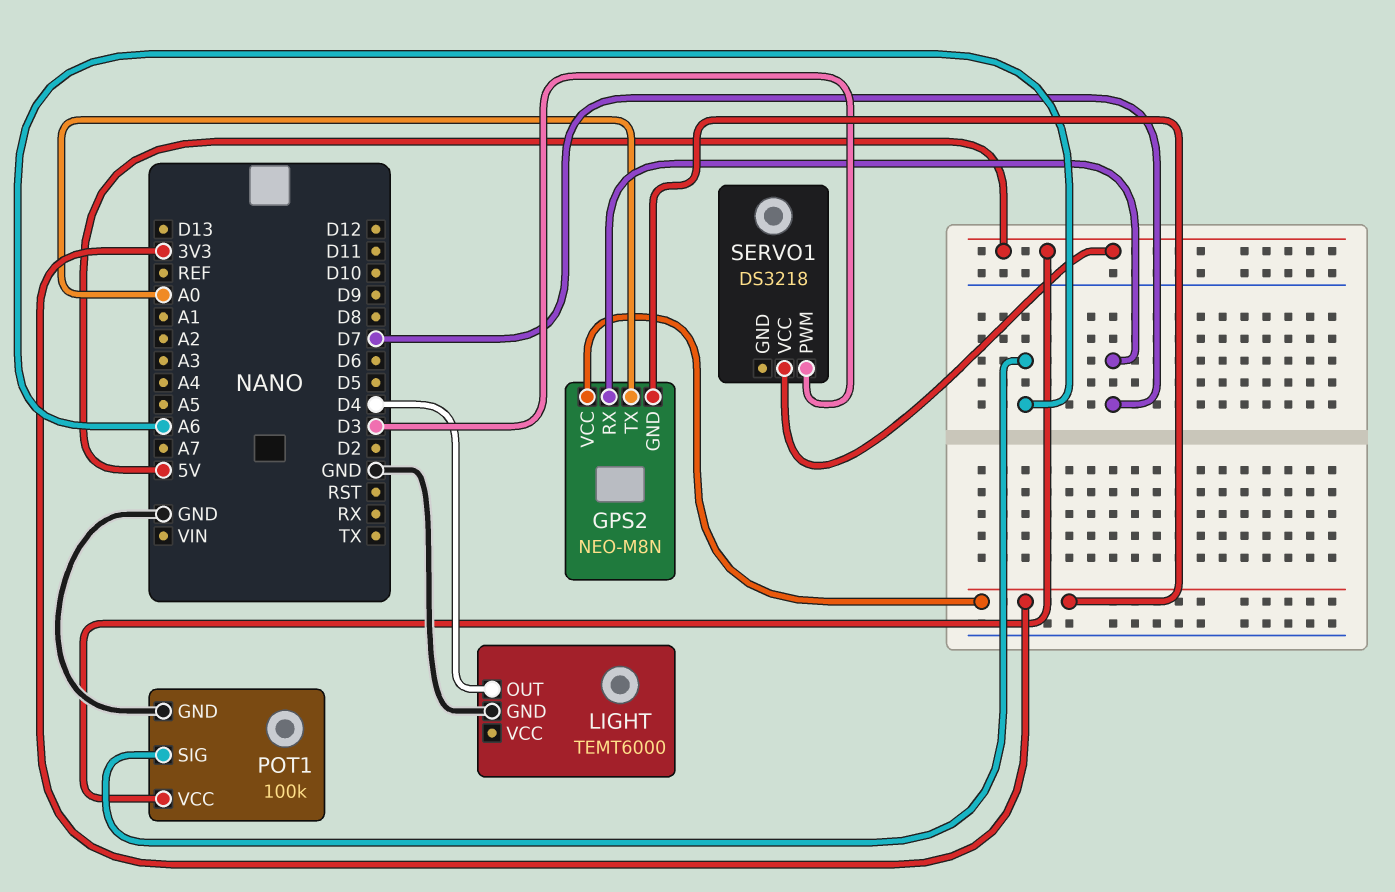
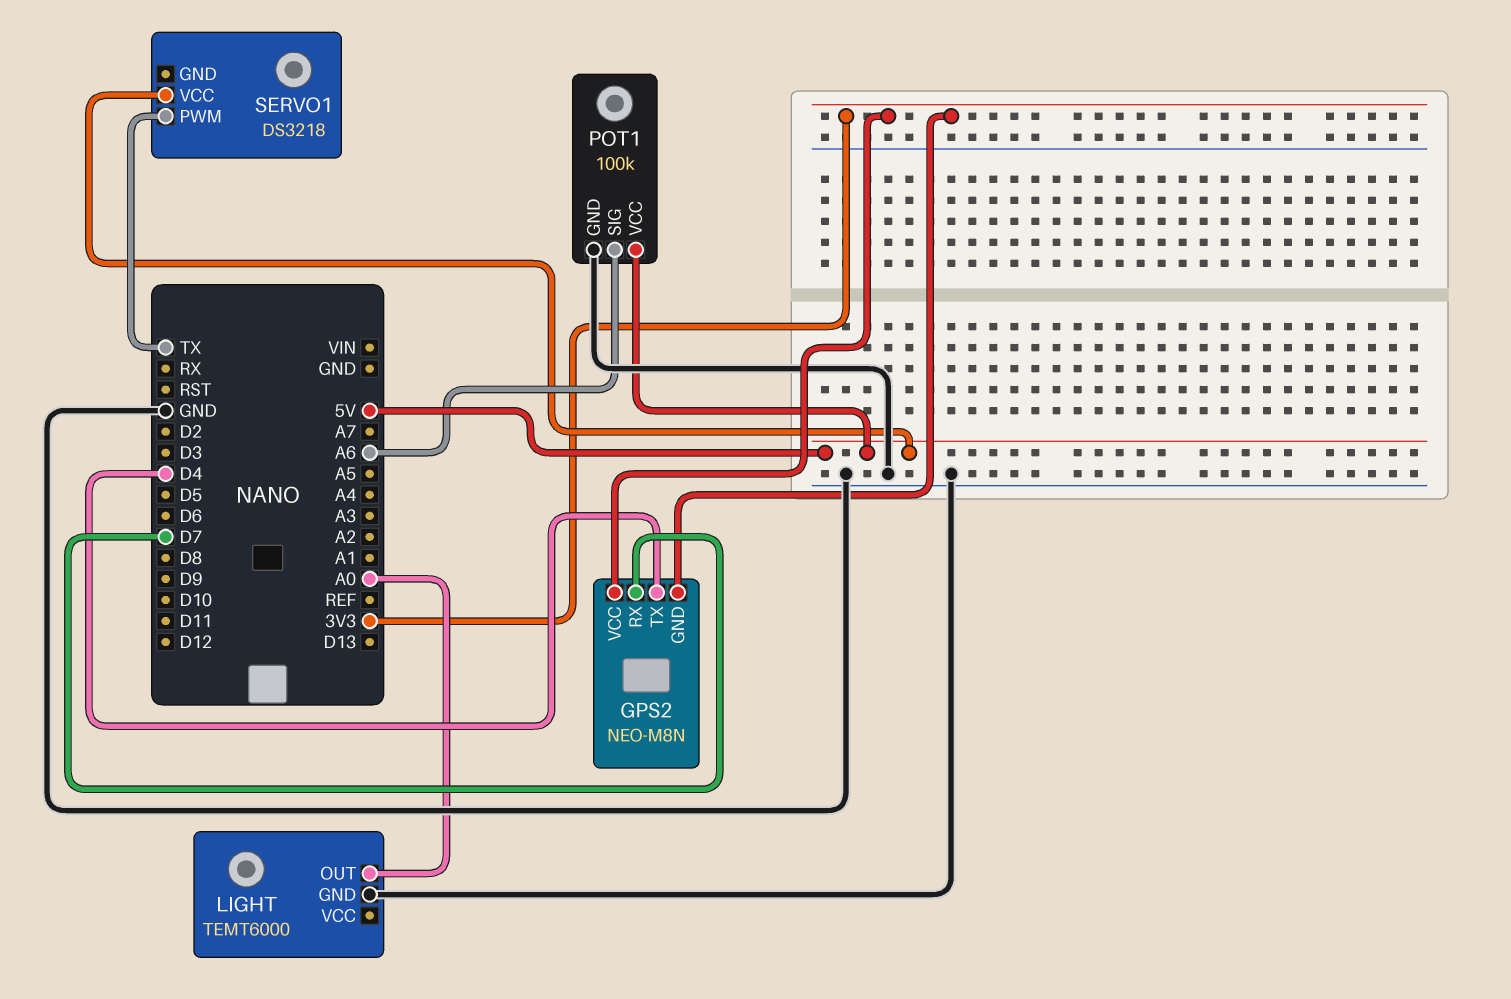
GPS2 pin TX: A0 -> D4
LIGHT pin OUT: D4 -> A0
SERVO1 pin PWM: D3 -> TX

